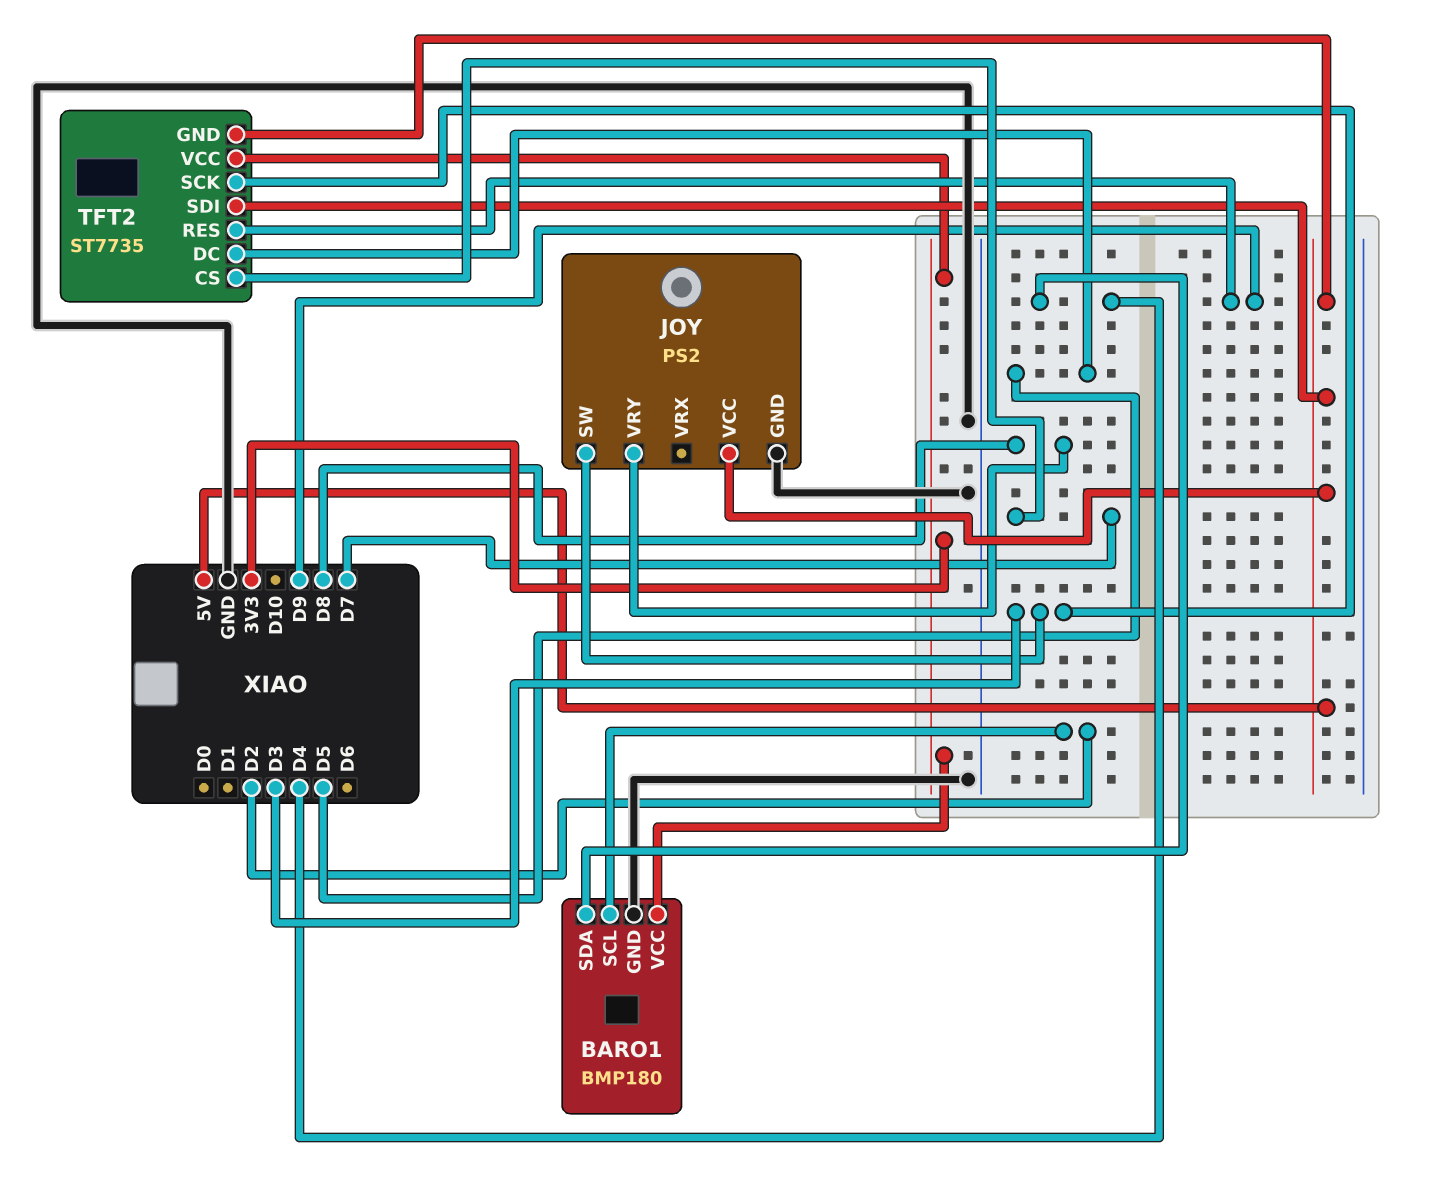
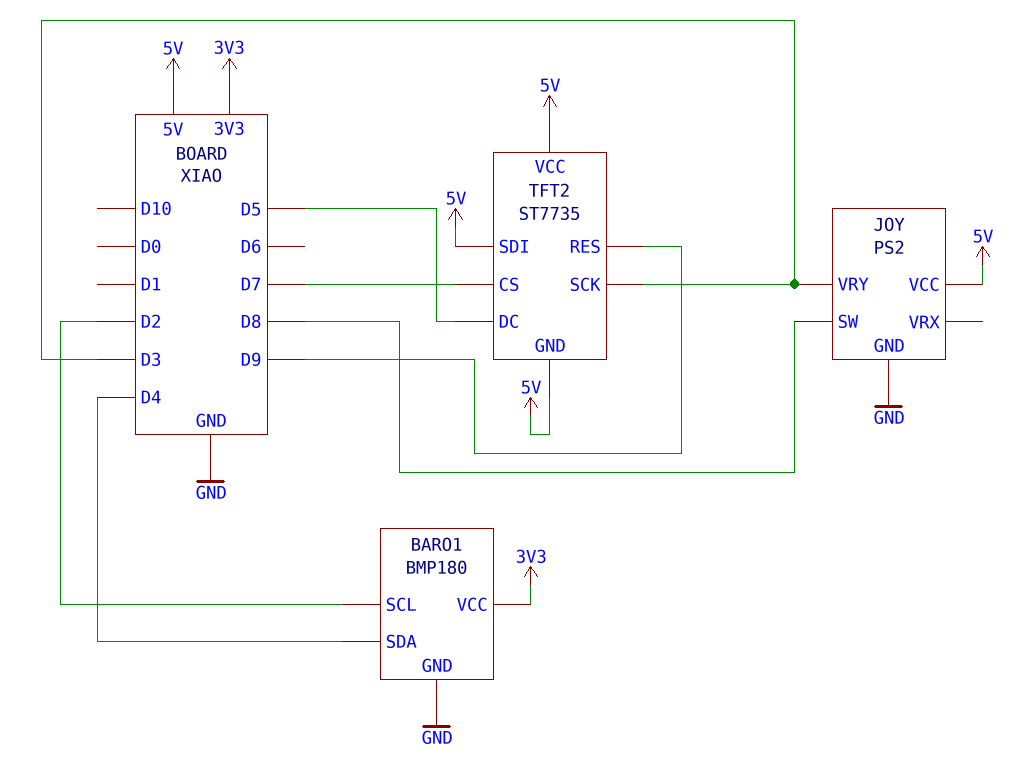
JOY pin SW: D3 -> D8
JOY pin VRY: D8 -> D3
TFT2 pin VCC: 3V3 -> 5V

